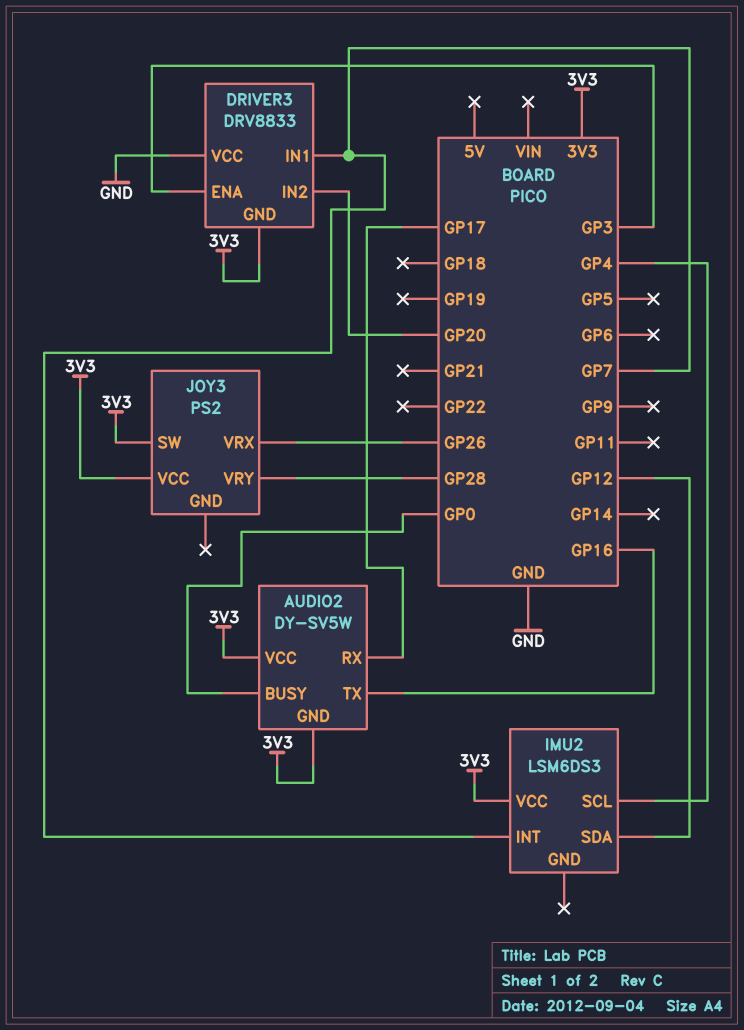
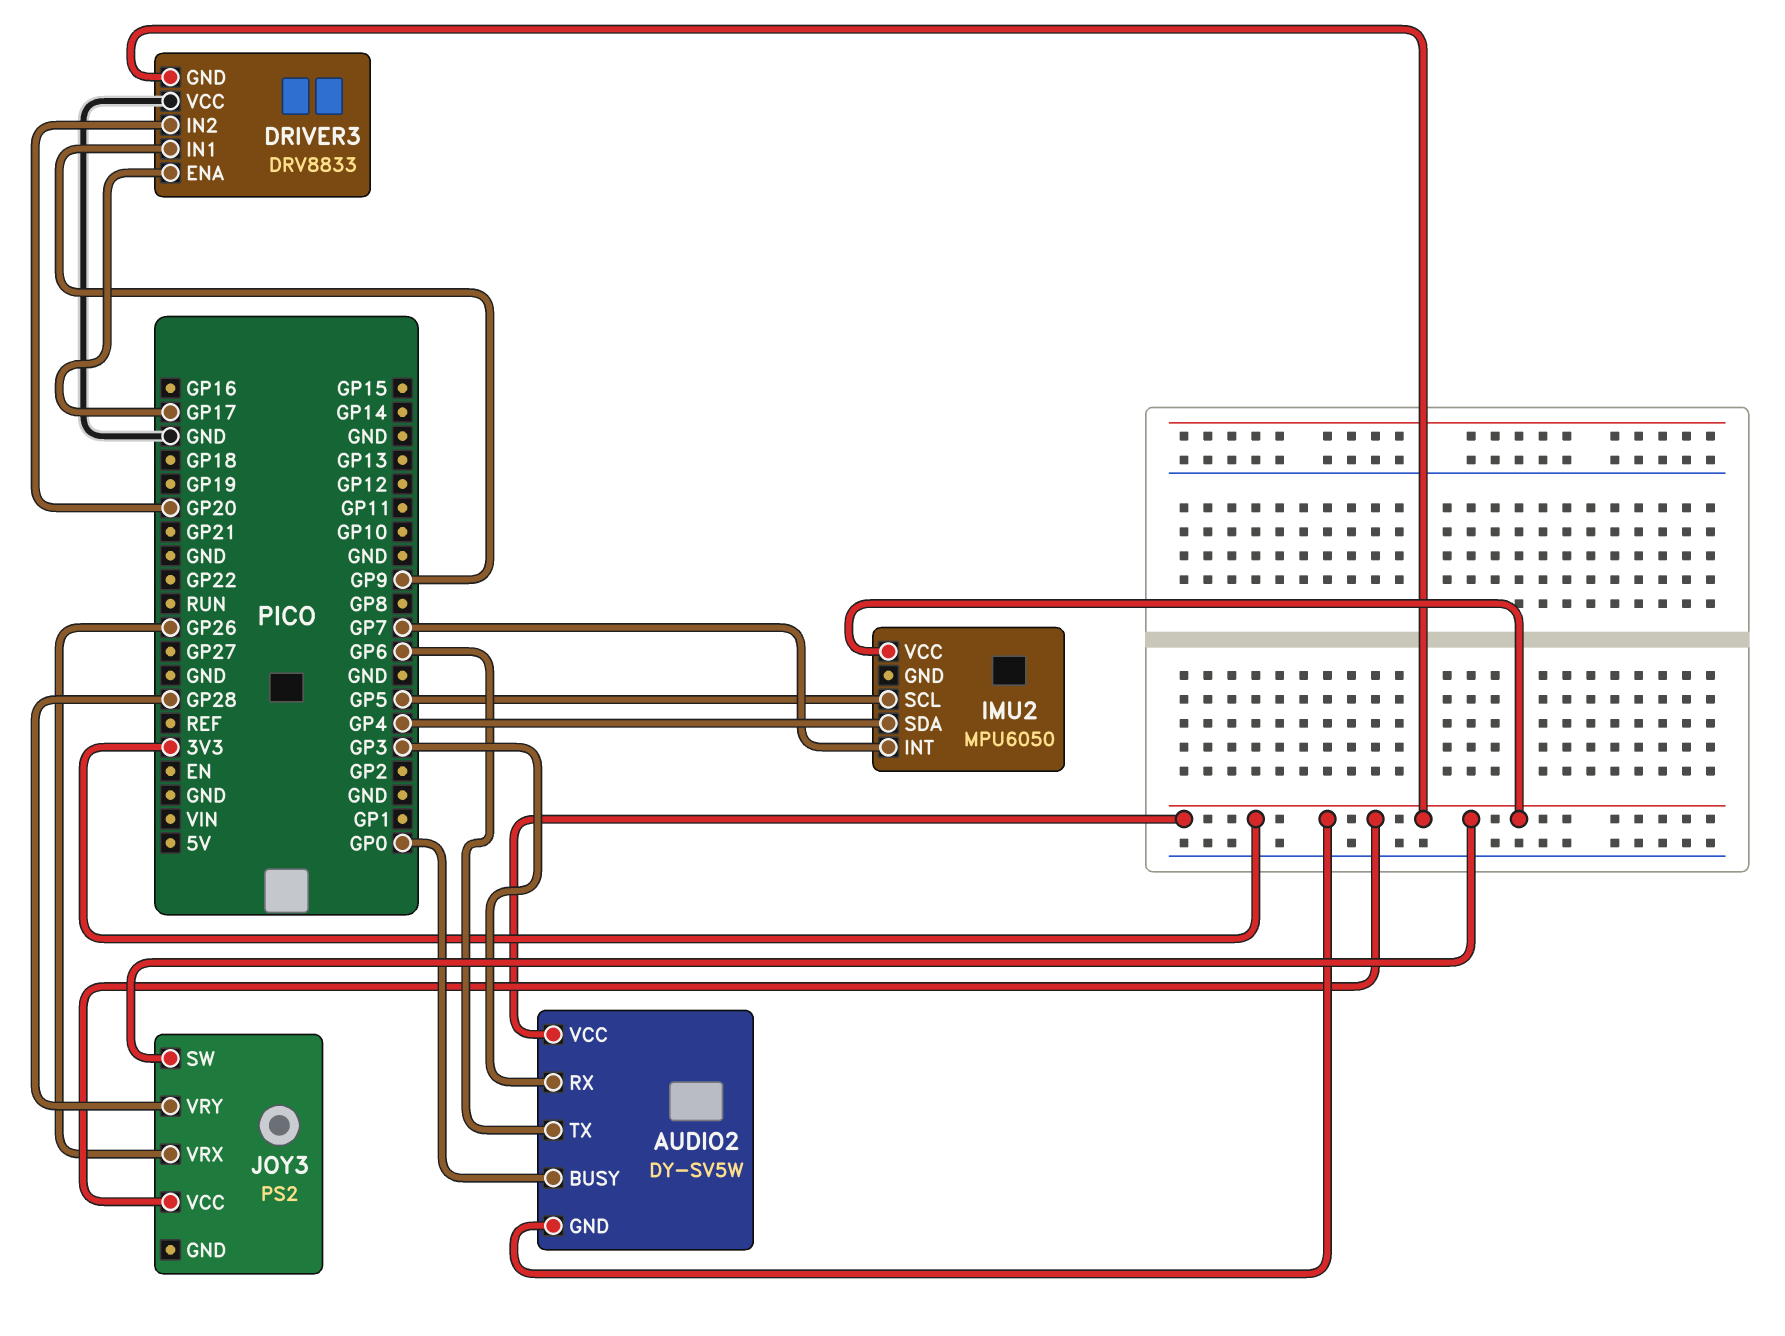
AUDIO2 pin RX: GP17 -> GP3
AUDIO2 pin TX: GP16 -> GP6
DRIVER3 pin ENA: GP3 -> GP17
DRIVER3 pin IN1: GP7 -> GP9
IMU2: LSM6DS3 -> MPU6050
IMU2 pin SCL: GP4 -> GP5
IMU2 pin SDA: GP12 -> GP4

